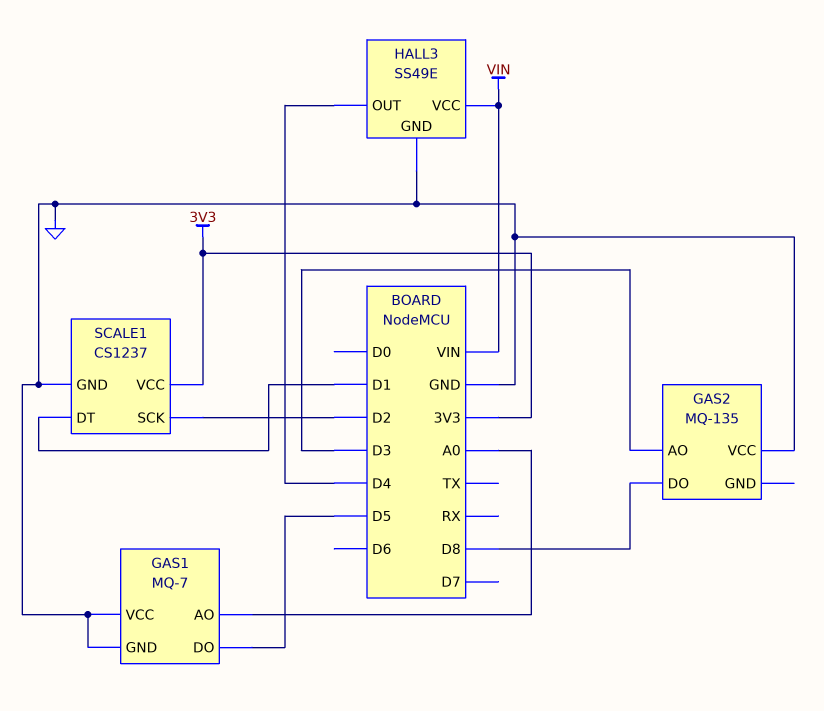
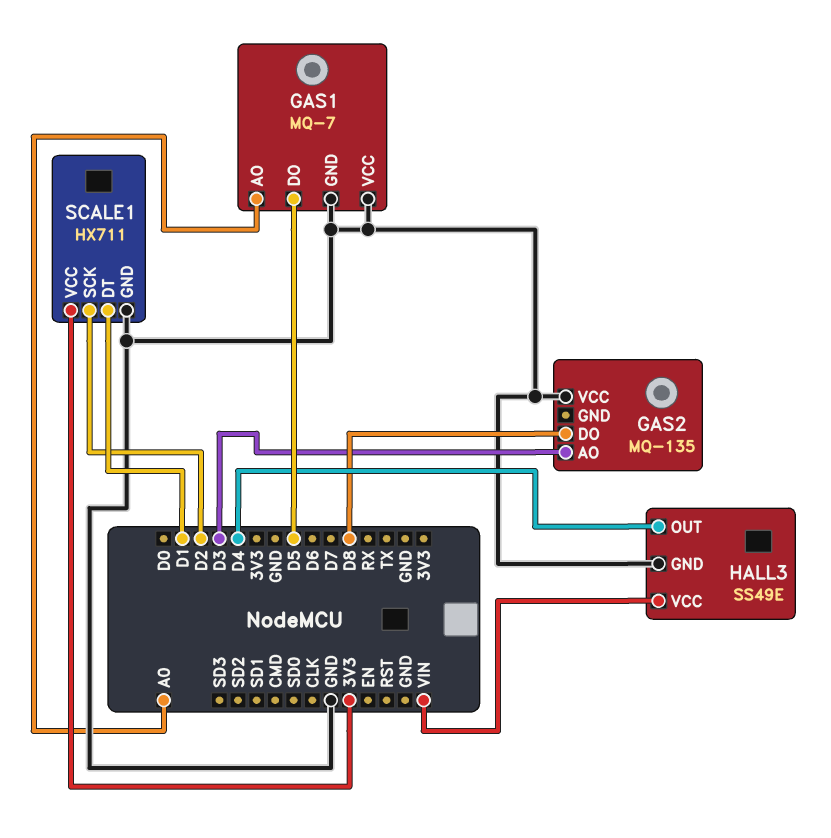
SCALE1: CS1237 -> HX711

